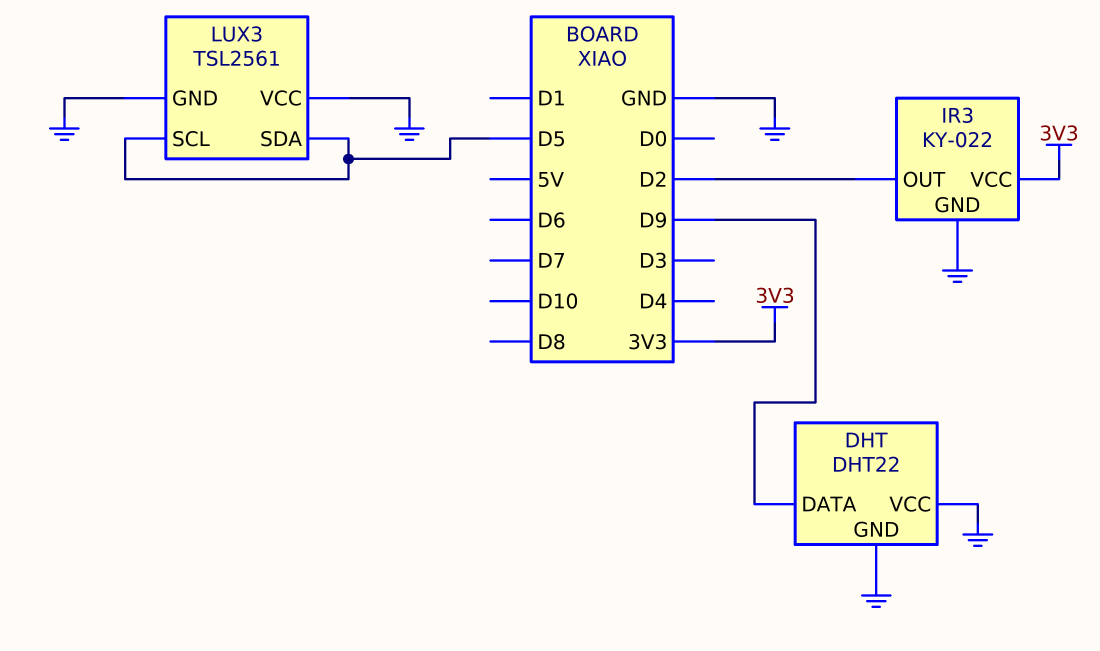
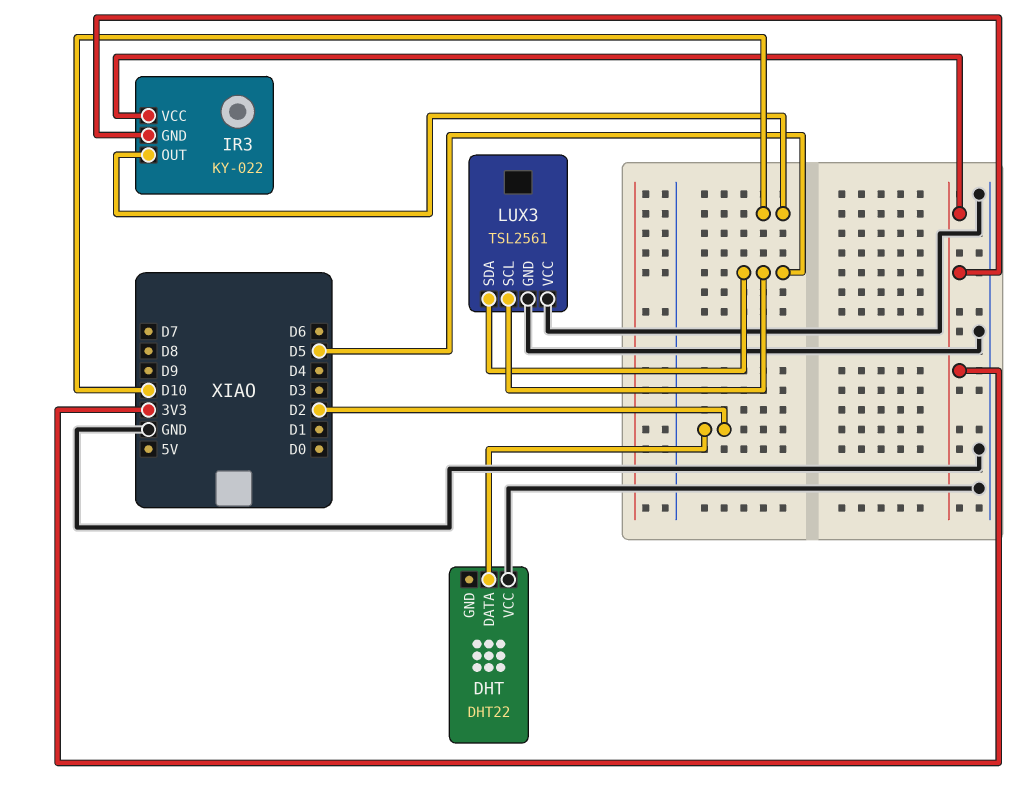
DHT pin DATA: D9 -> D2
DHT pin GND: GND -> none
IR3 pin GND: GND -> 3V3
IR3 pin OUT: D2 -> D10

